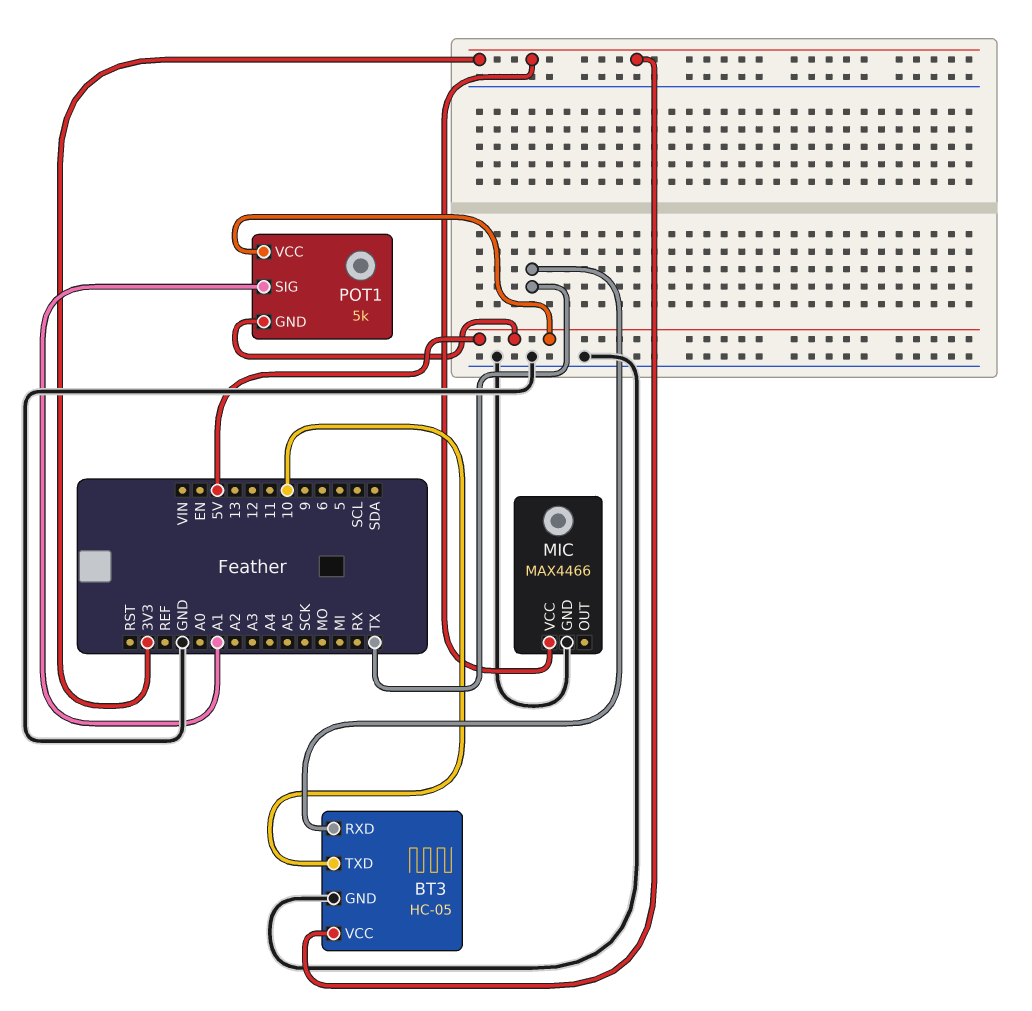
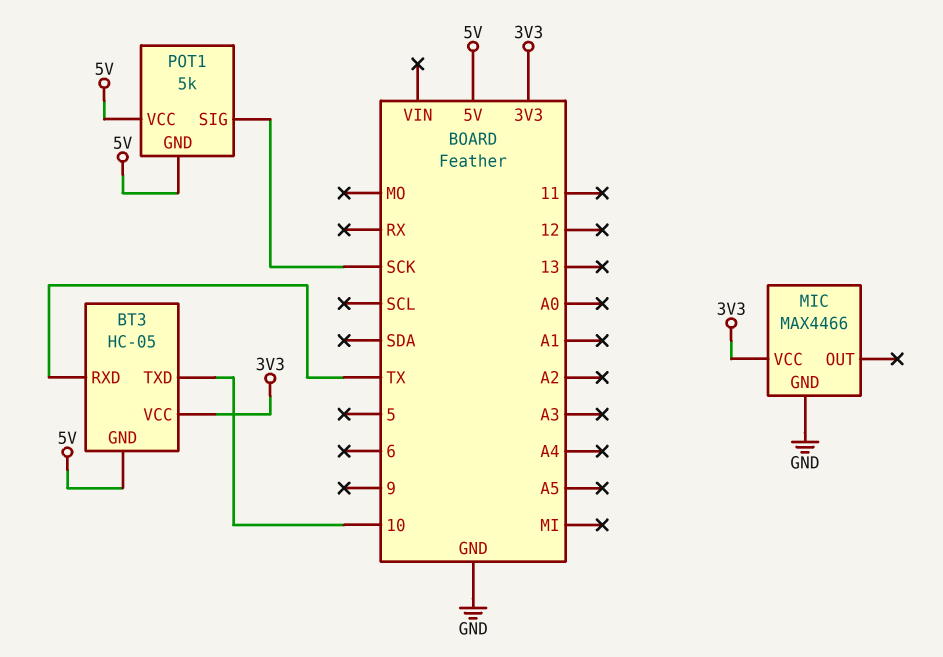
BT3 pin GND: GND -> 5V
POT1 pin SIG: A1 -> SCK

